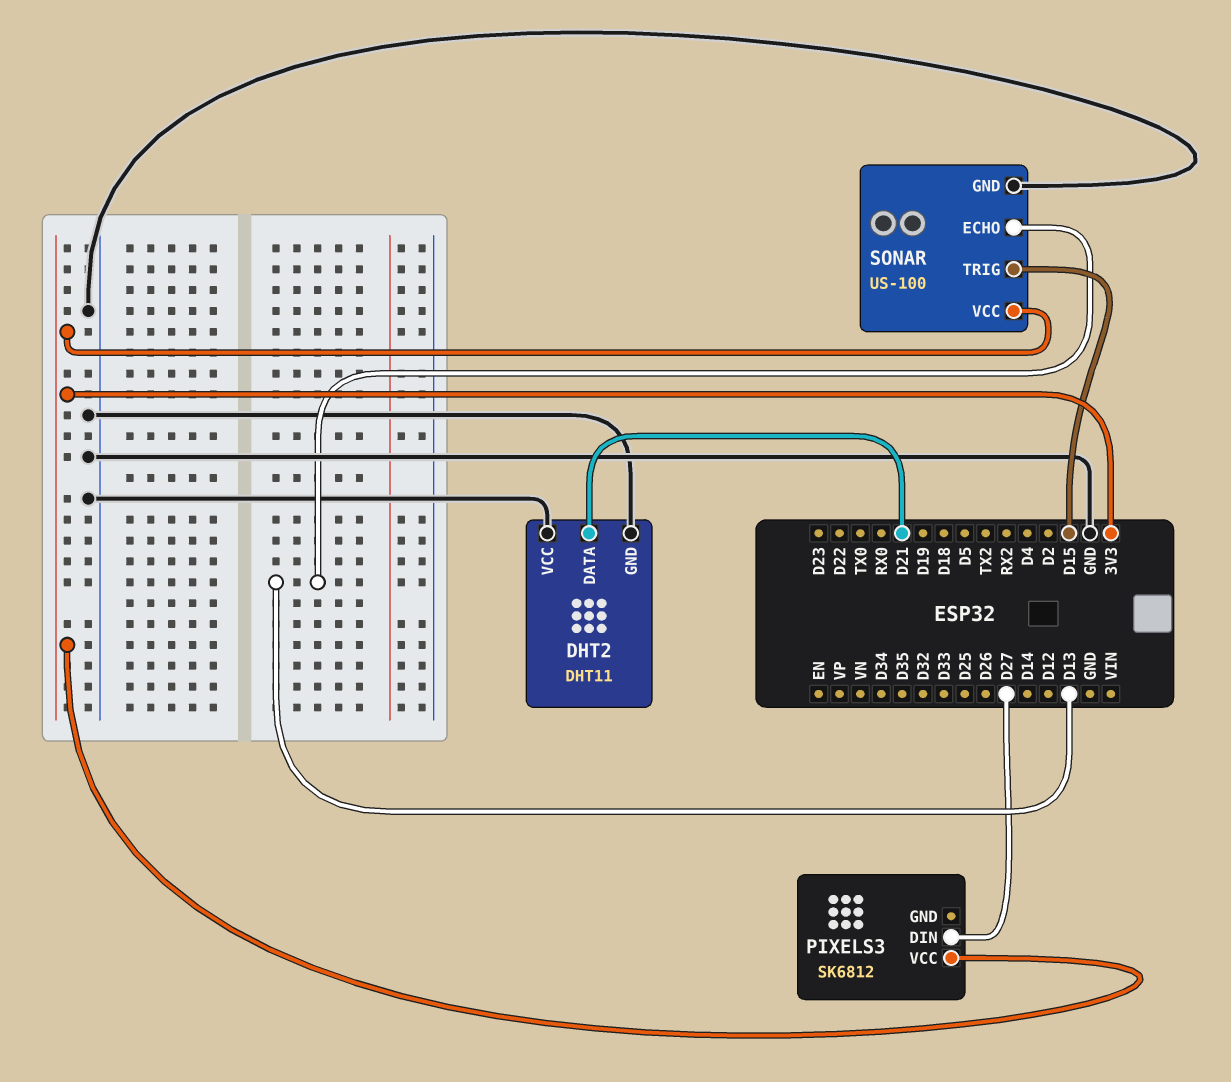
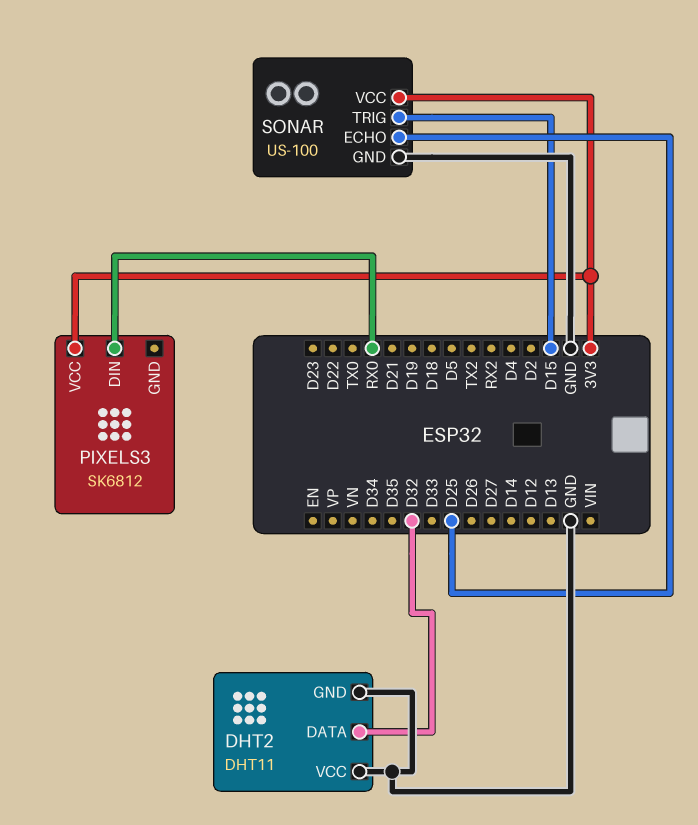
DHT2 pin DATA: D21 -> D32
PIXELS3 pin DIN: D27 -> RX0
SONAR pin ECHO: D13 -> D25

